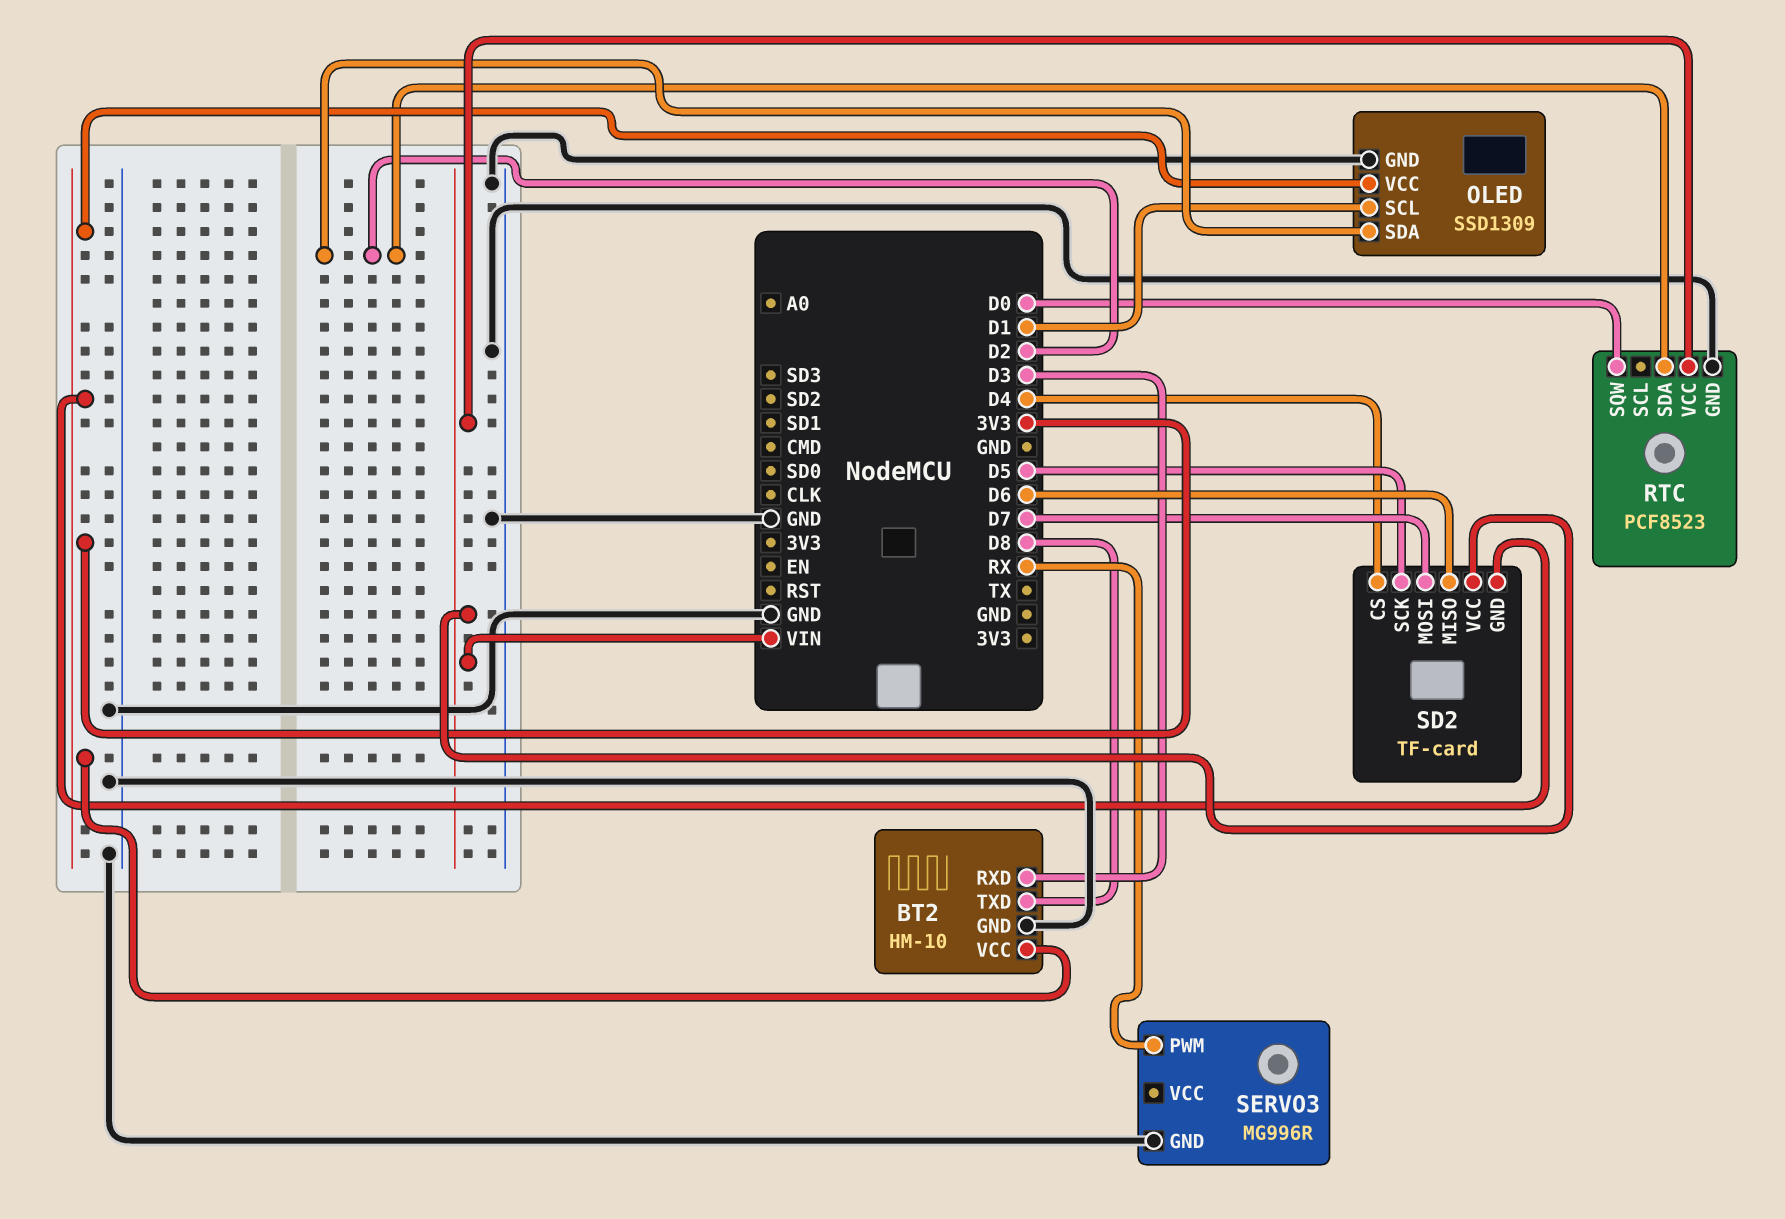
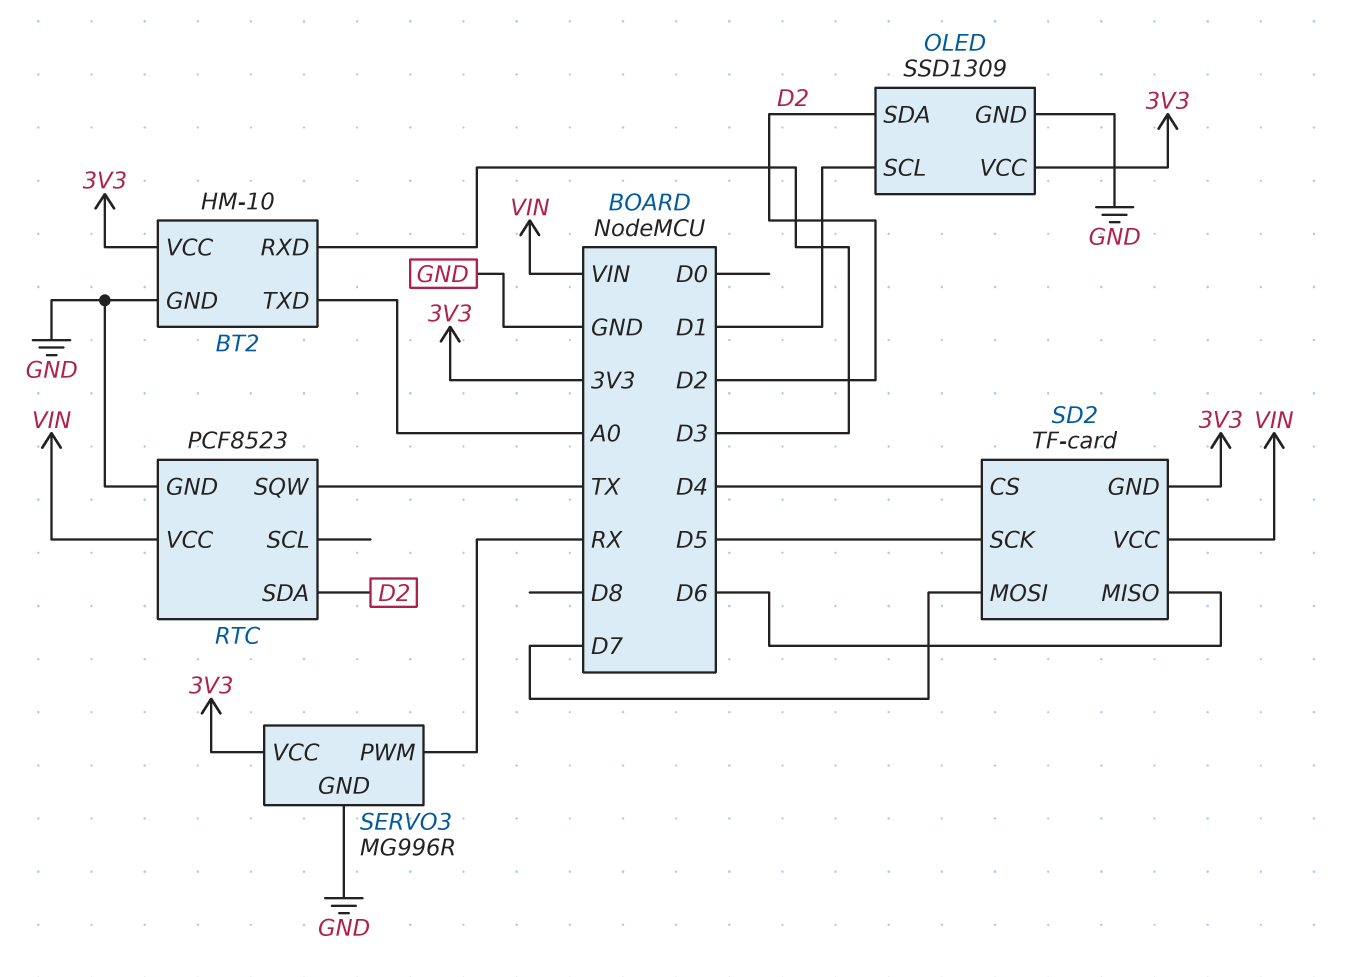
BT2 pin TXD: D8 -> A0
RTC pin SQW: D0 -> TX
SERVO3 pin VCC: none -> 3V3

